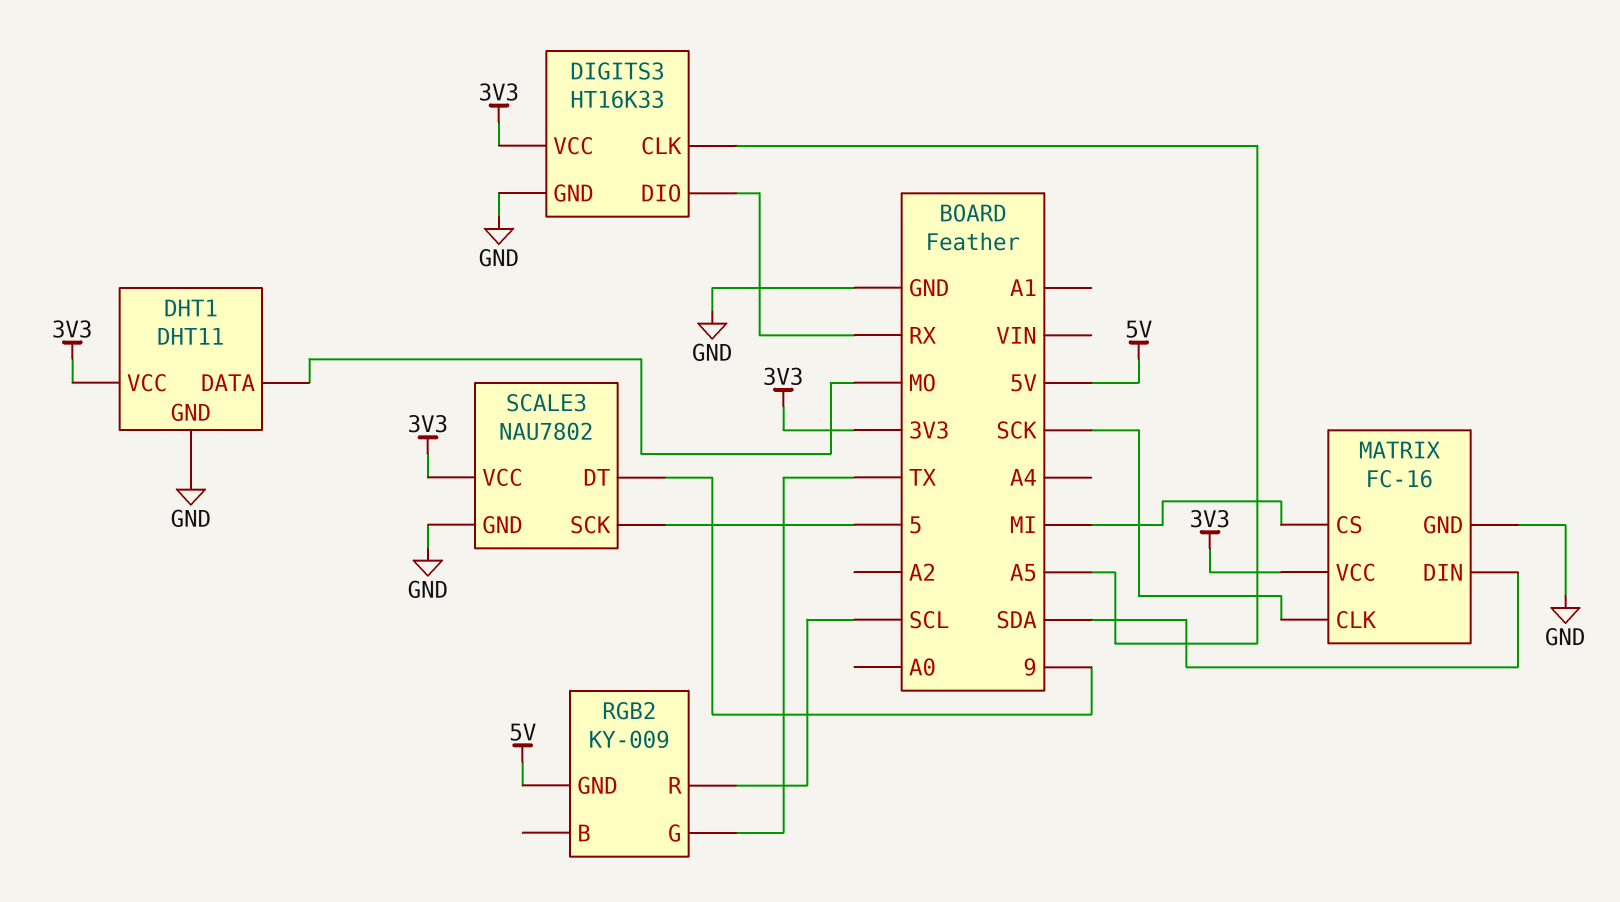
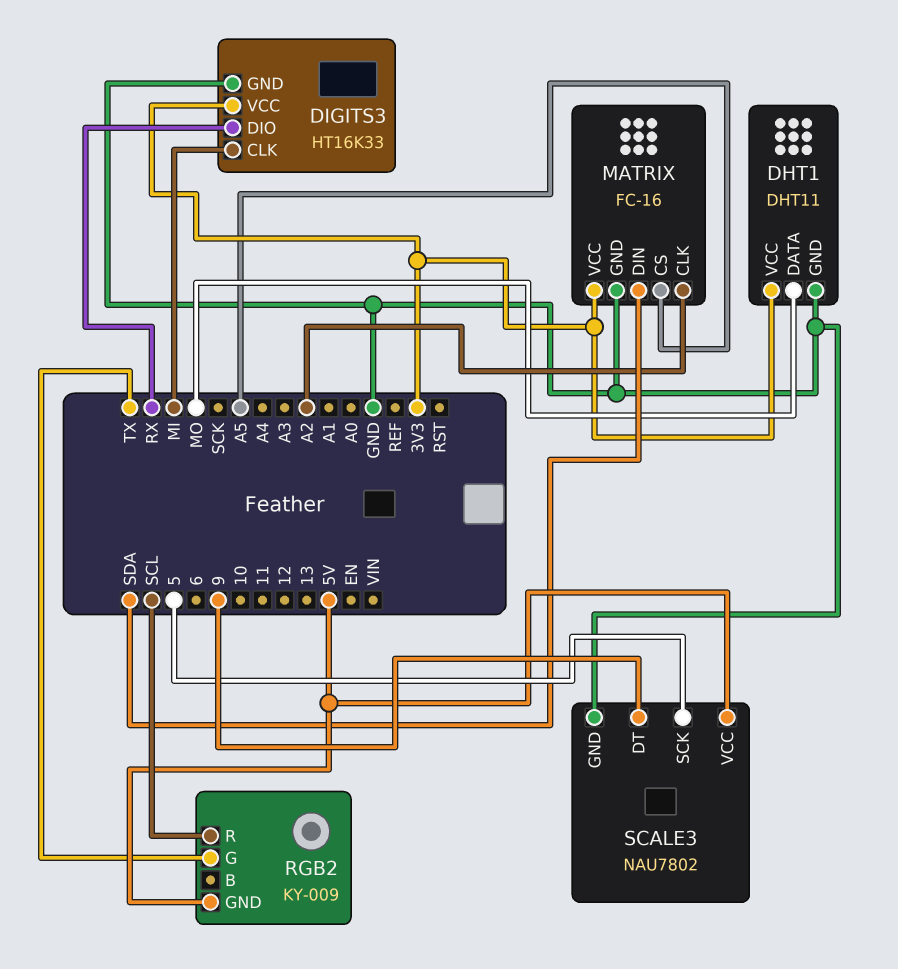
DIGITS3 pin CLK: A5 -> MI
MATRIX pin CLK: SCK -> A2
MATRIX pin CS: MI -> A5
SCALE3 pin VCC: 3V3 -> 5V

